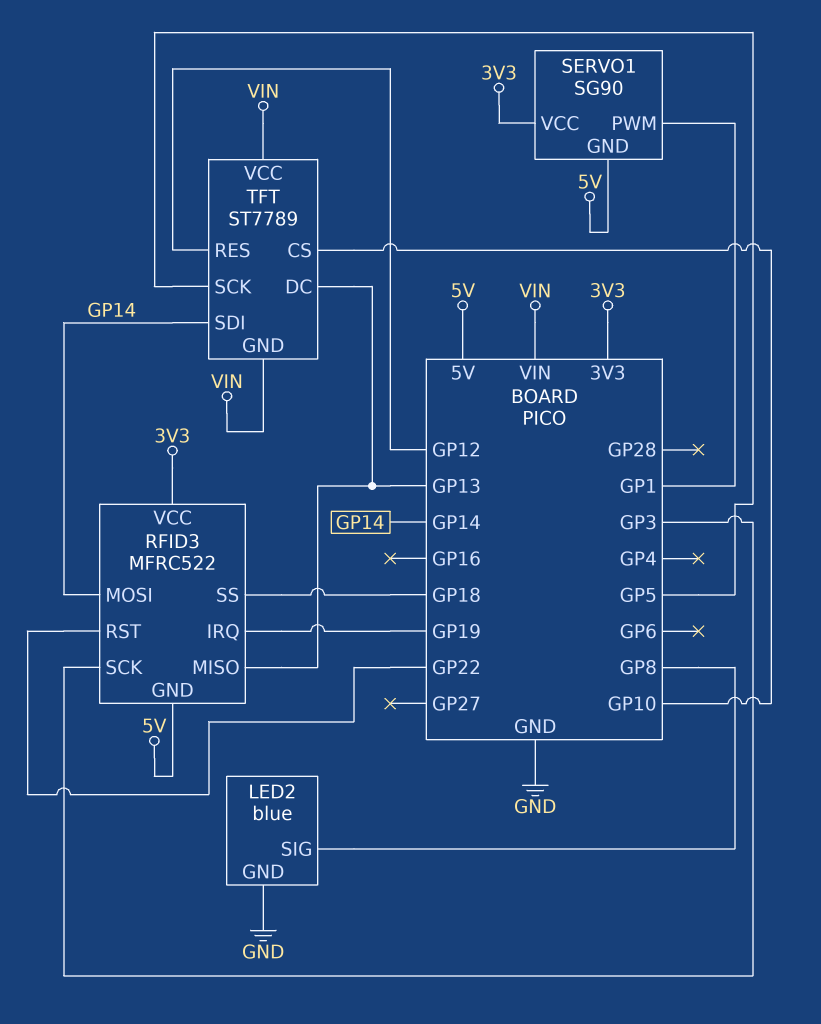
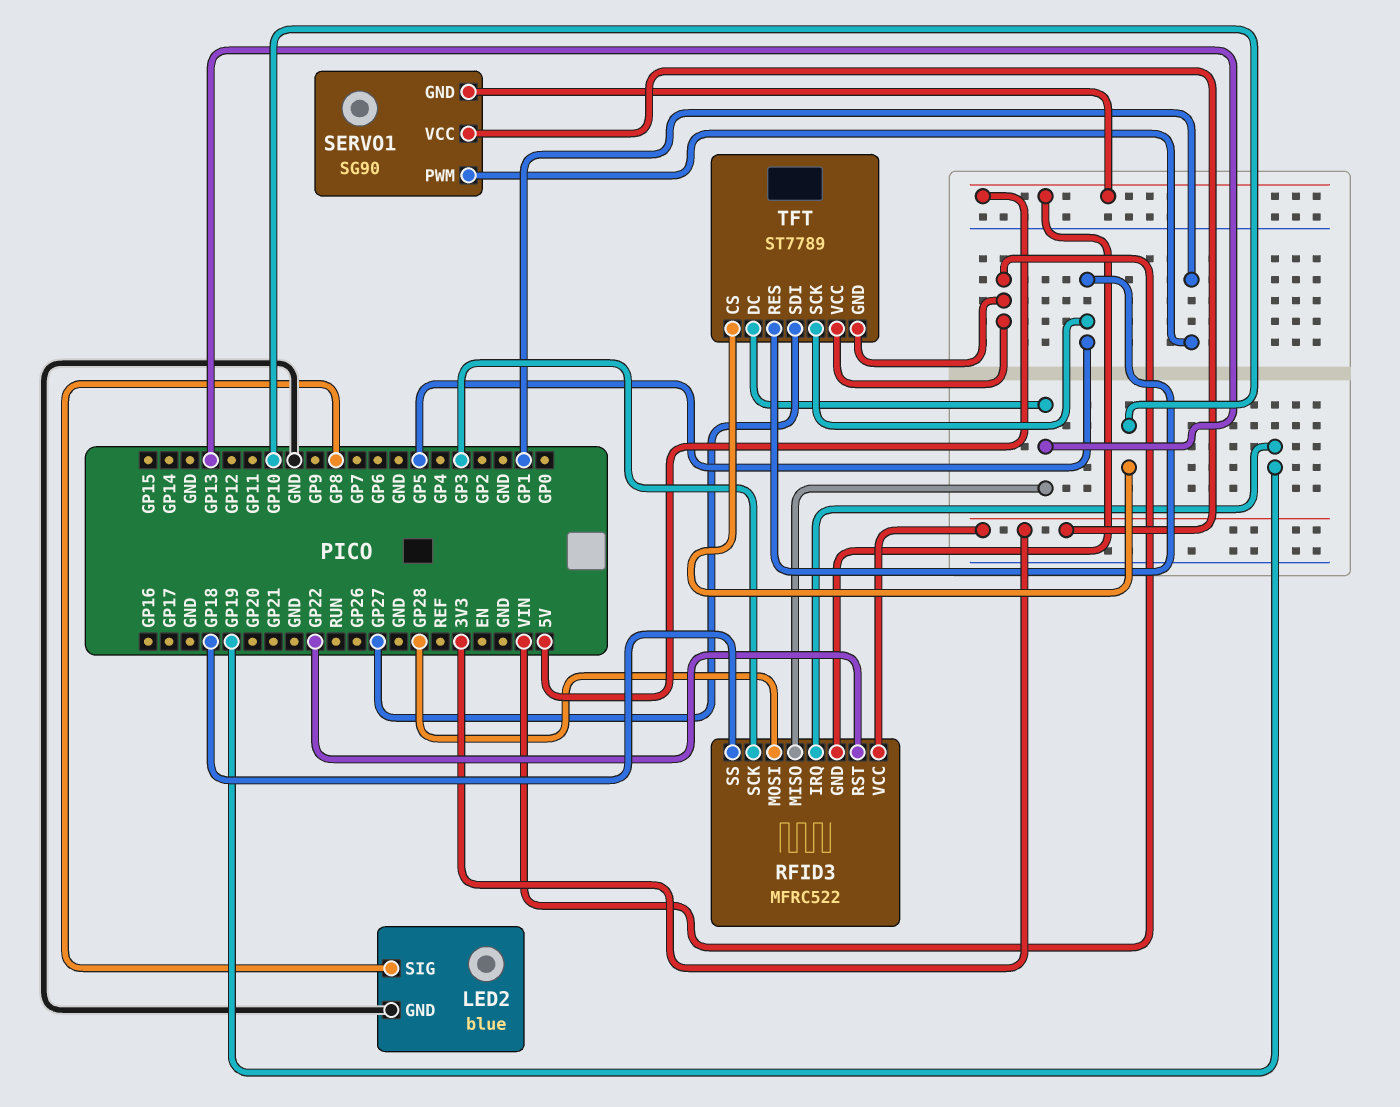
RFID3 pin MOSI: GP14 -> GP28
TFT pin RES: GP12 -> GP5
TFT pin SDI: GP14 -> GP27

